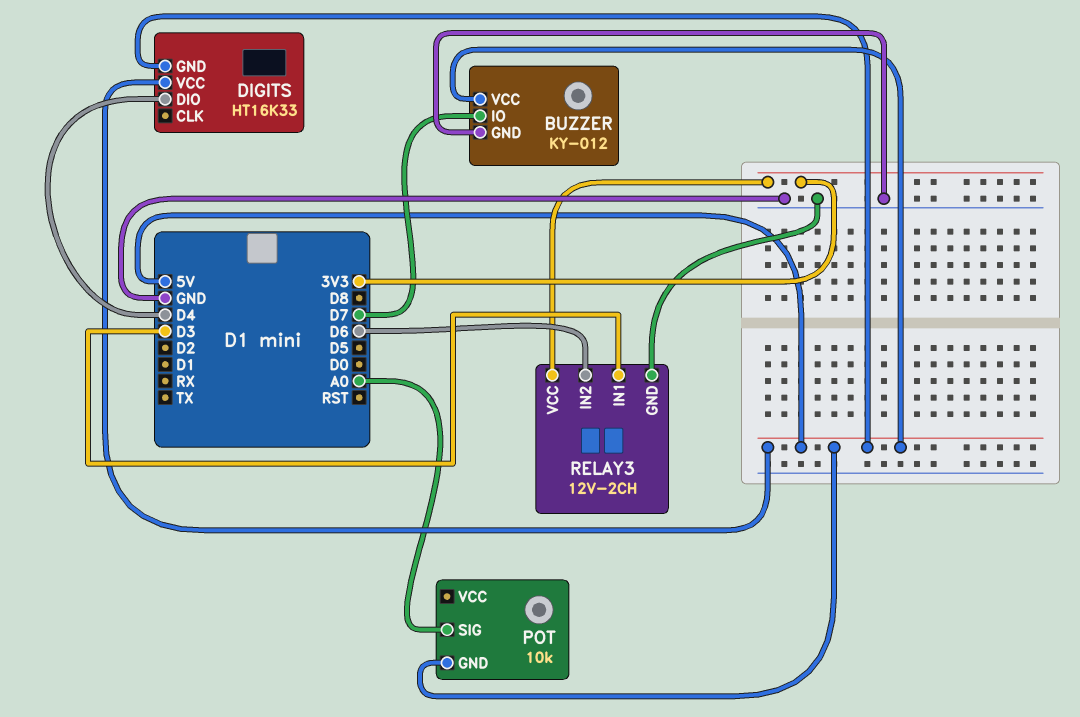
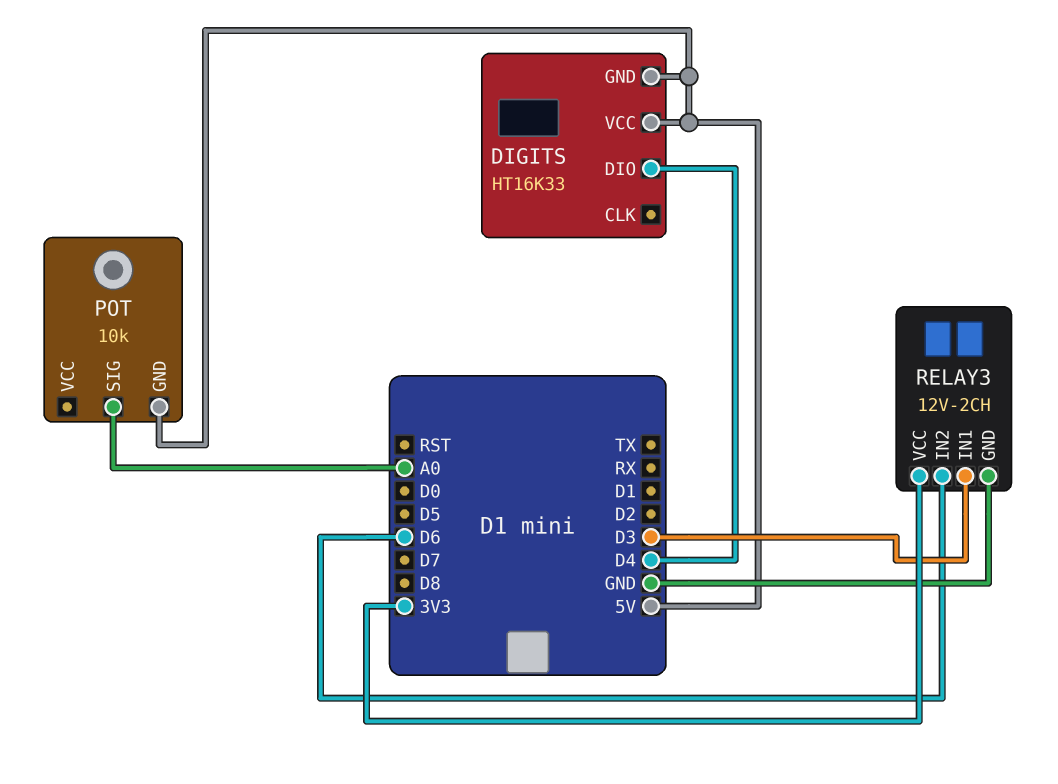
BUZZER: KY-012 -> none
BUZZER pin GND: GND -> none
BUZZER pin IO: D7 -> none
BUZZER pin VCC: 5V -> none

